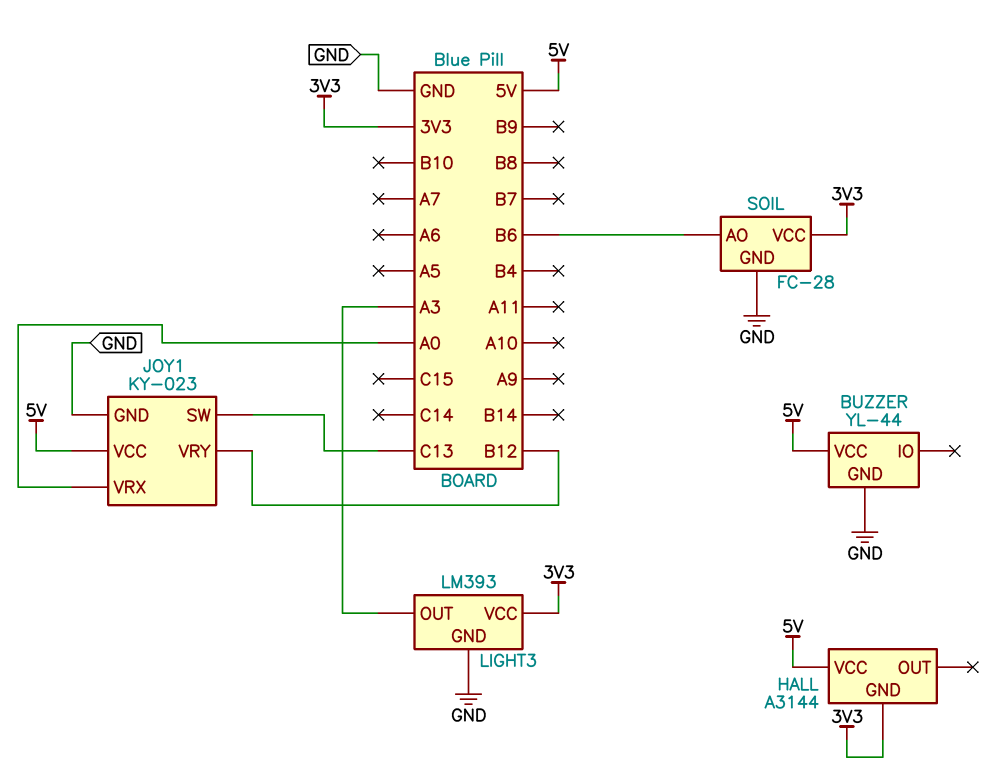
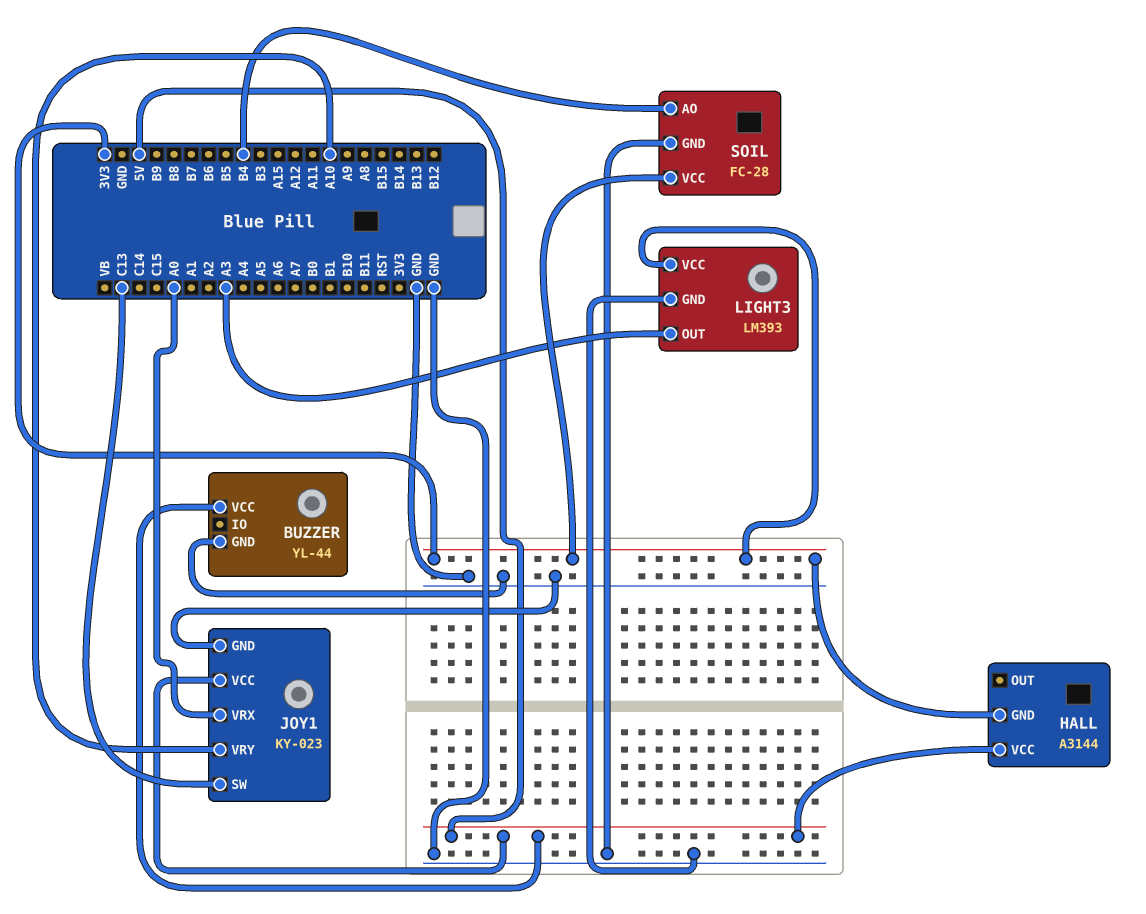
JOY1 pin VRY: B12 -> A10
SOIL pin AO: B6 -> B4

